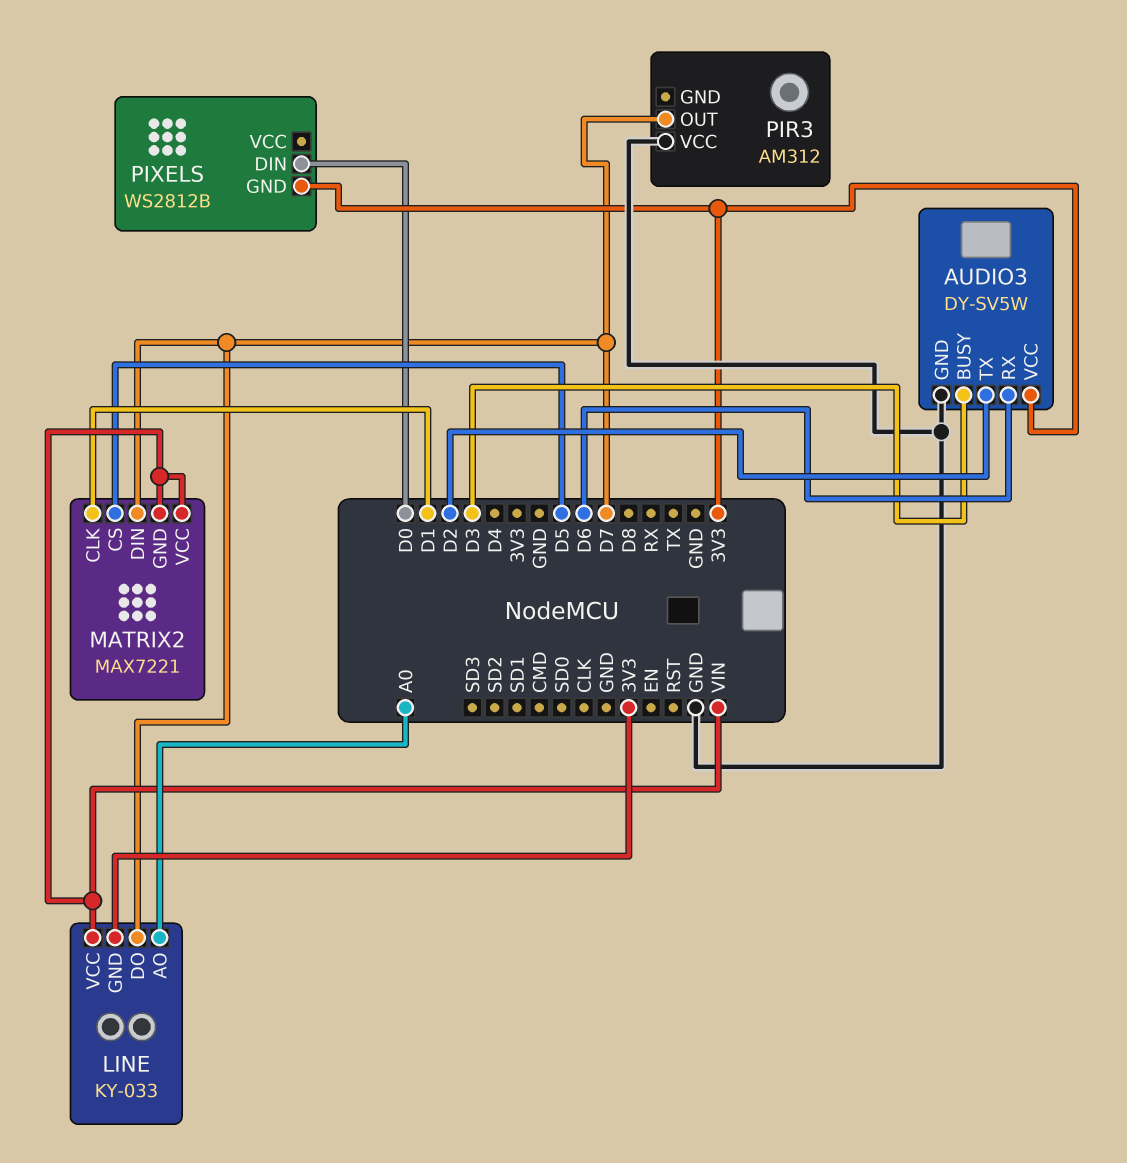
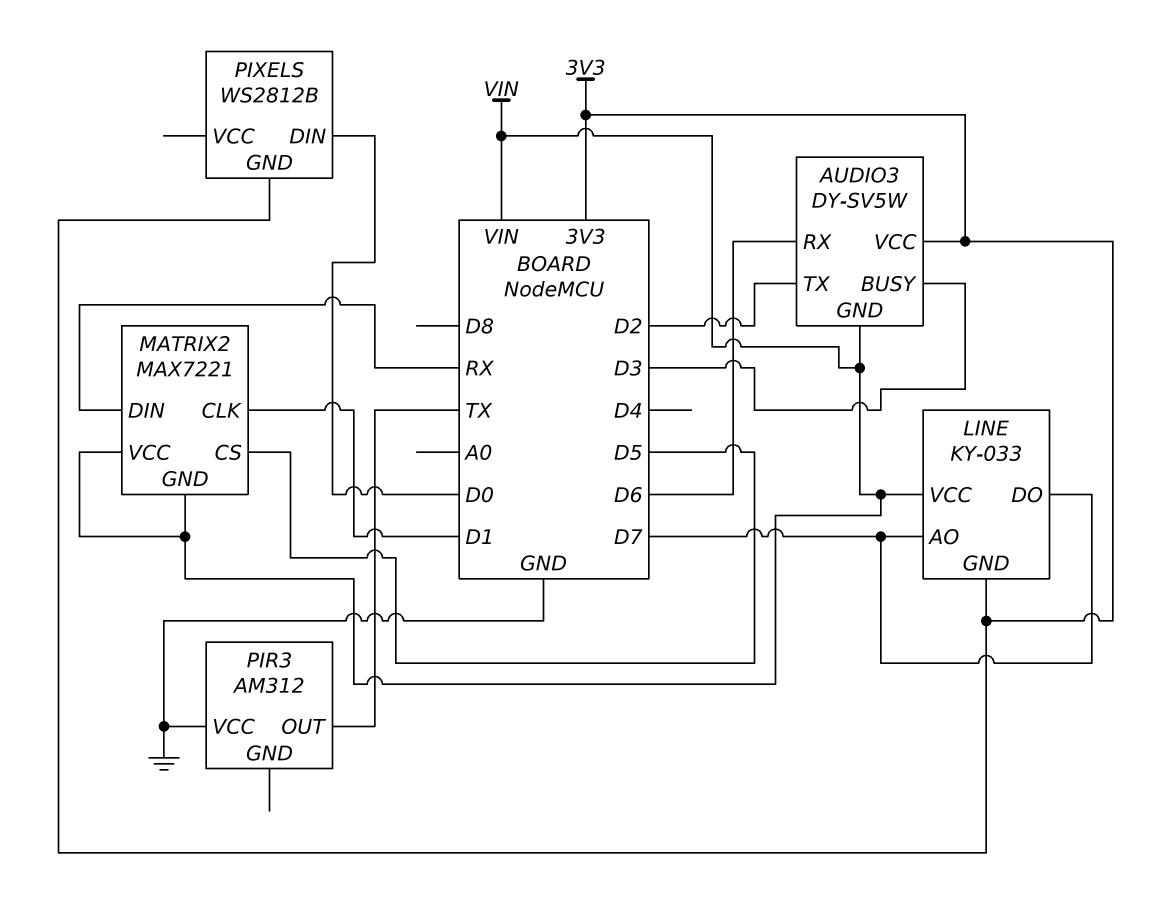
AUDIO3 pin GND: GND -> VIN
LINE pin AO: A0 -> D7
MATRIX2 pin DIN: D7 -> RX
PIR3 pin OUT: D7 -> TX

